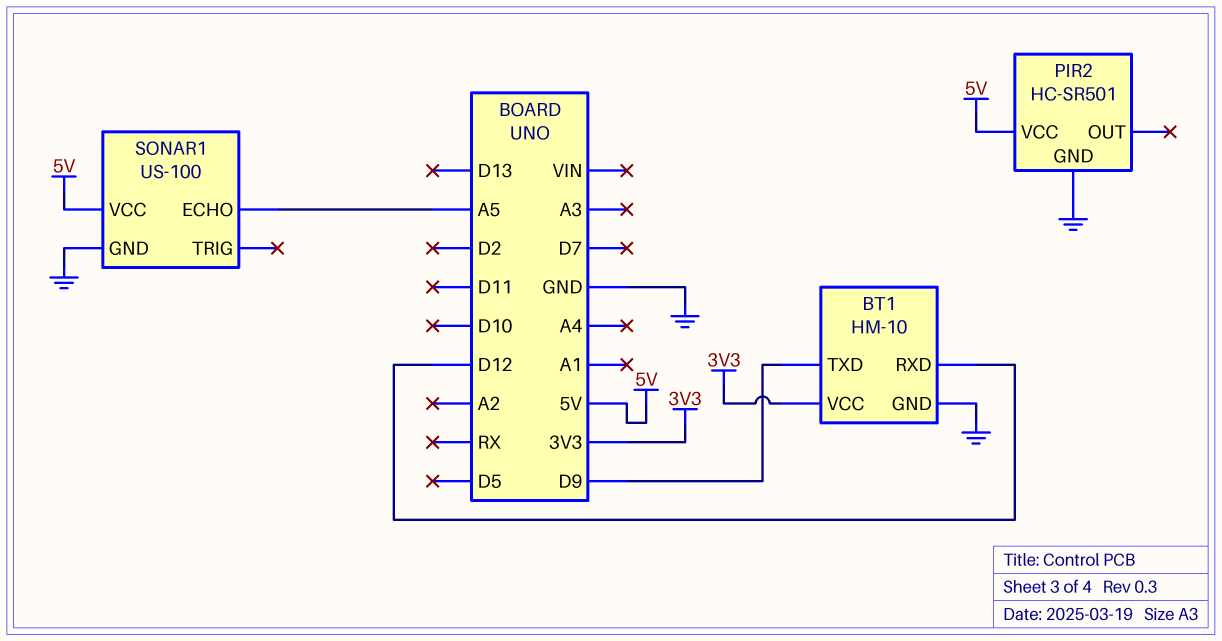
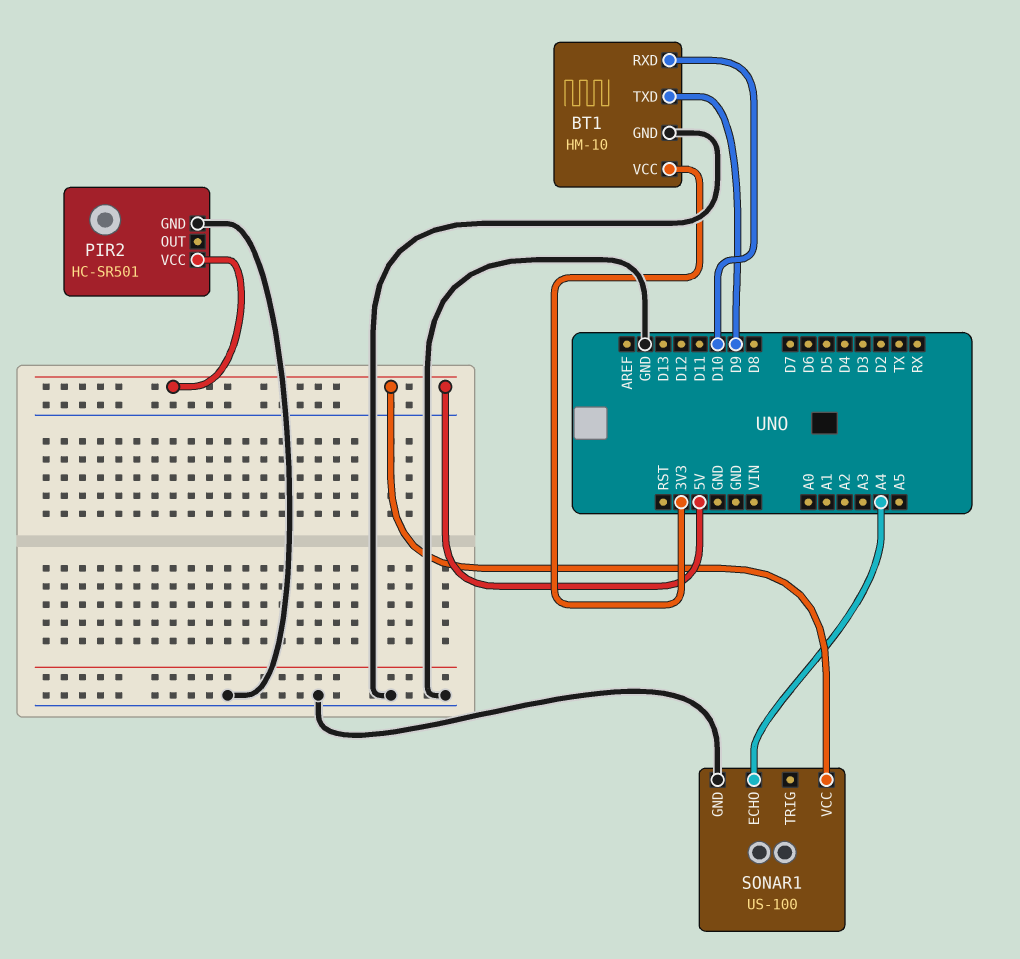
BT1 pin RXD: D12 -> D10
SONAR1 pin ECHO: A5 -> A4

